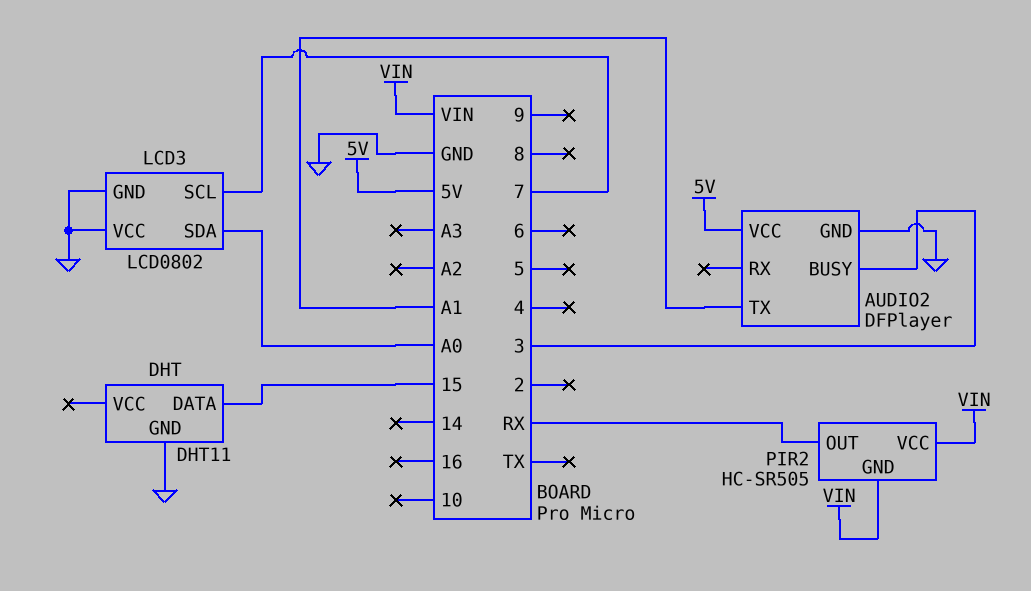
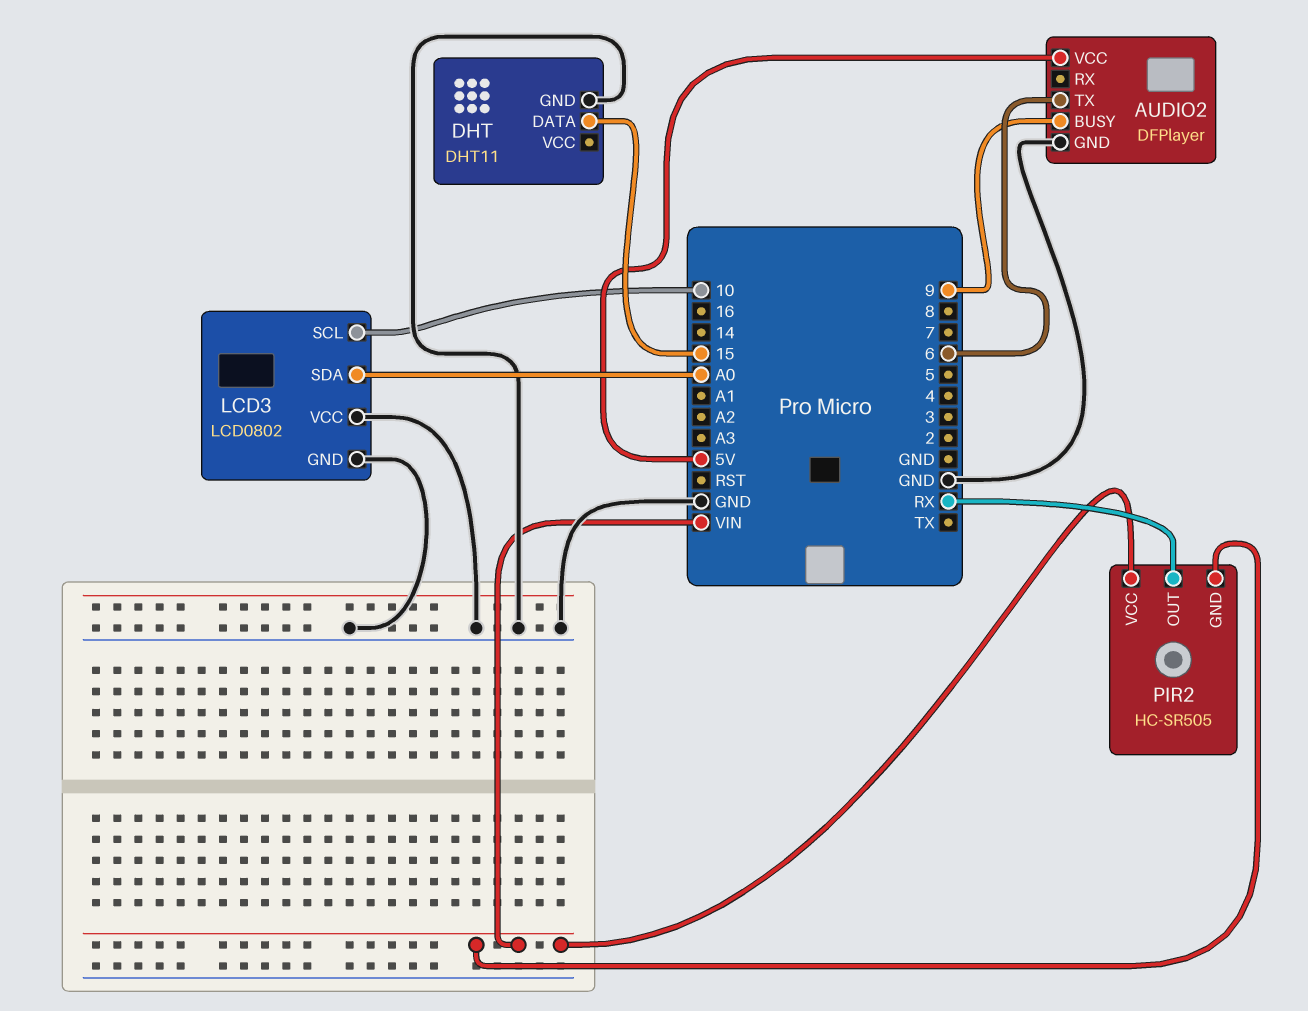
AUDIO2 pin BUSY: 3 -> 9
AUDIO2 pin TX: A1 -> 6
LCD3 pin SCL: 7 -> 10

